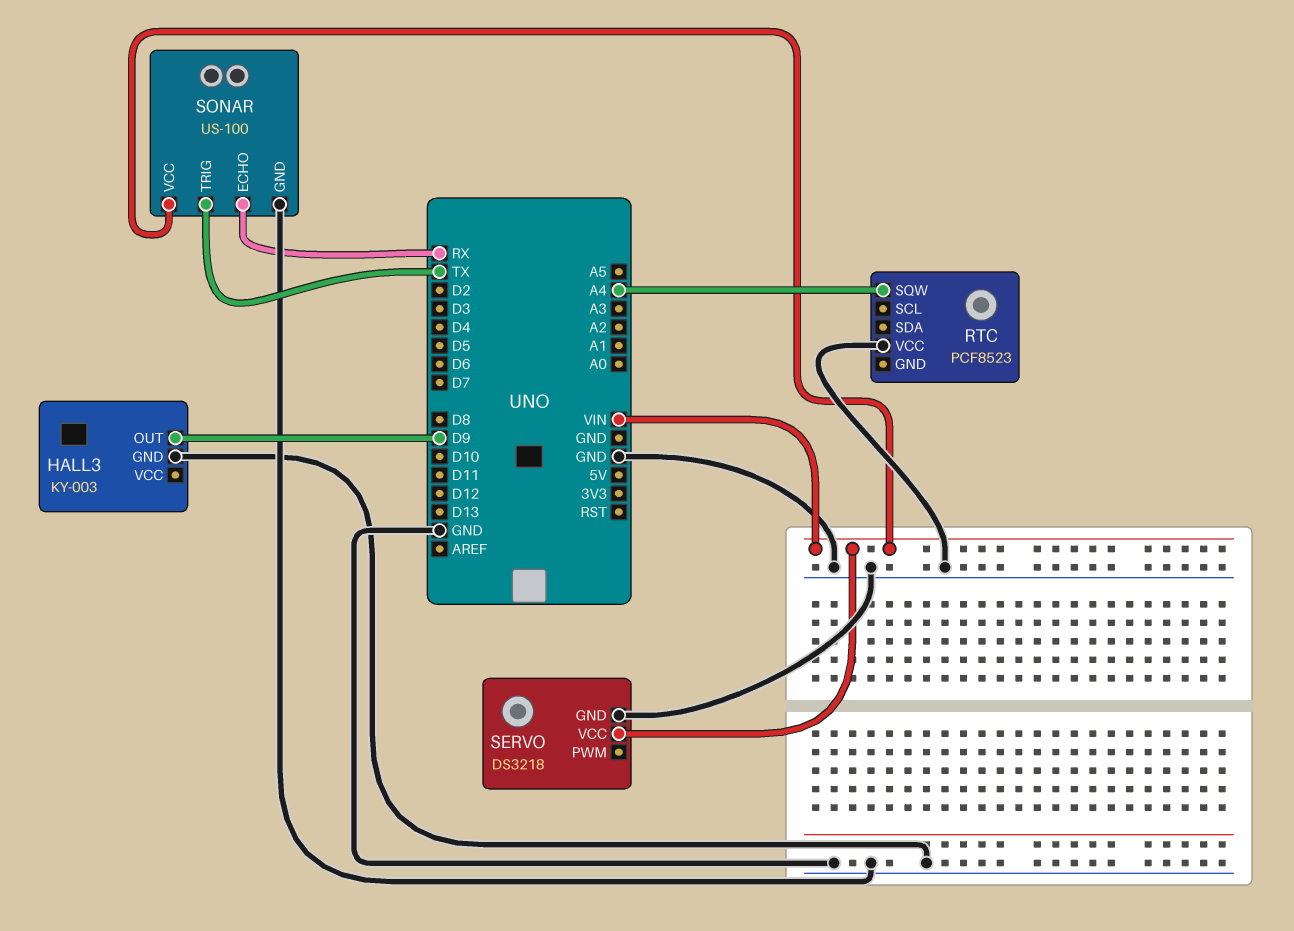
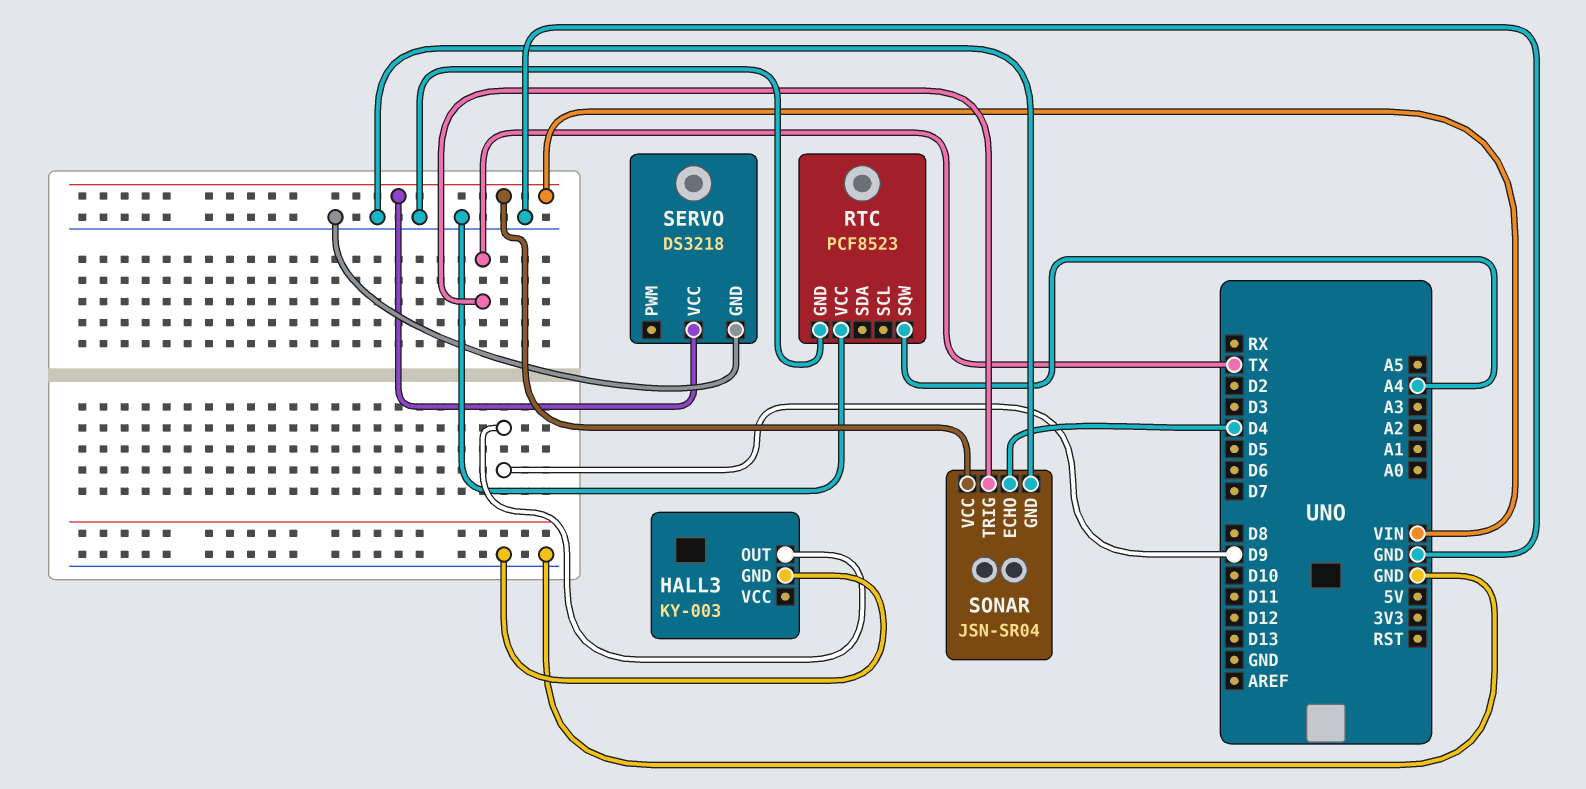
RTC pin GND: none -> GND
SONAR: US-100 -> JSN-SR04
SONAR pin ECHO: RX -> D4

